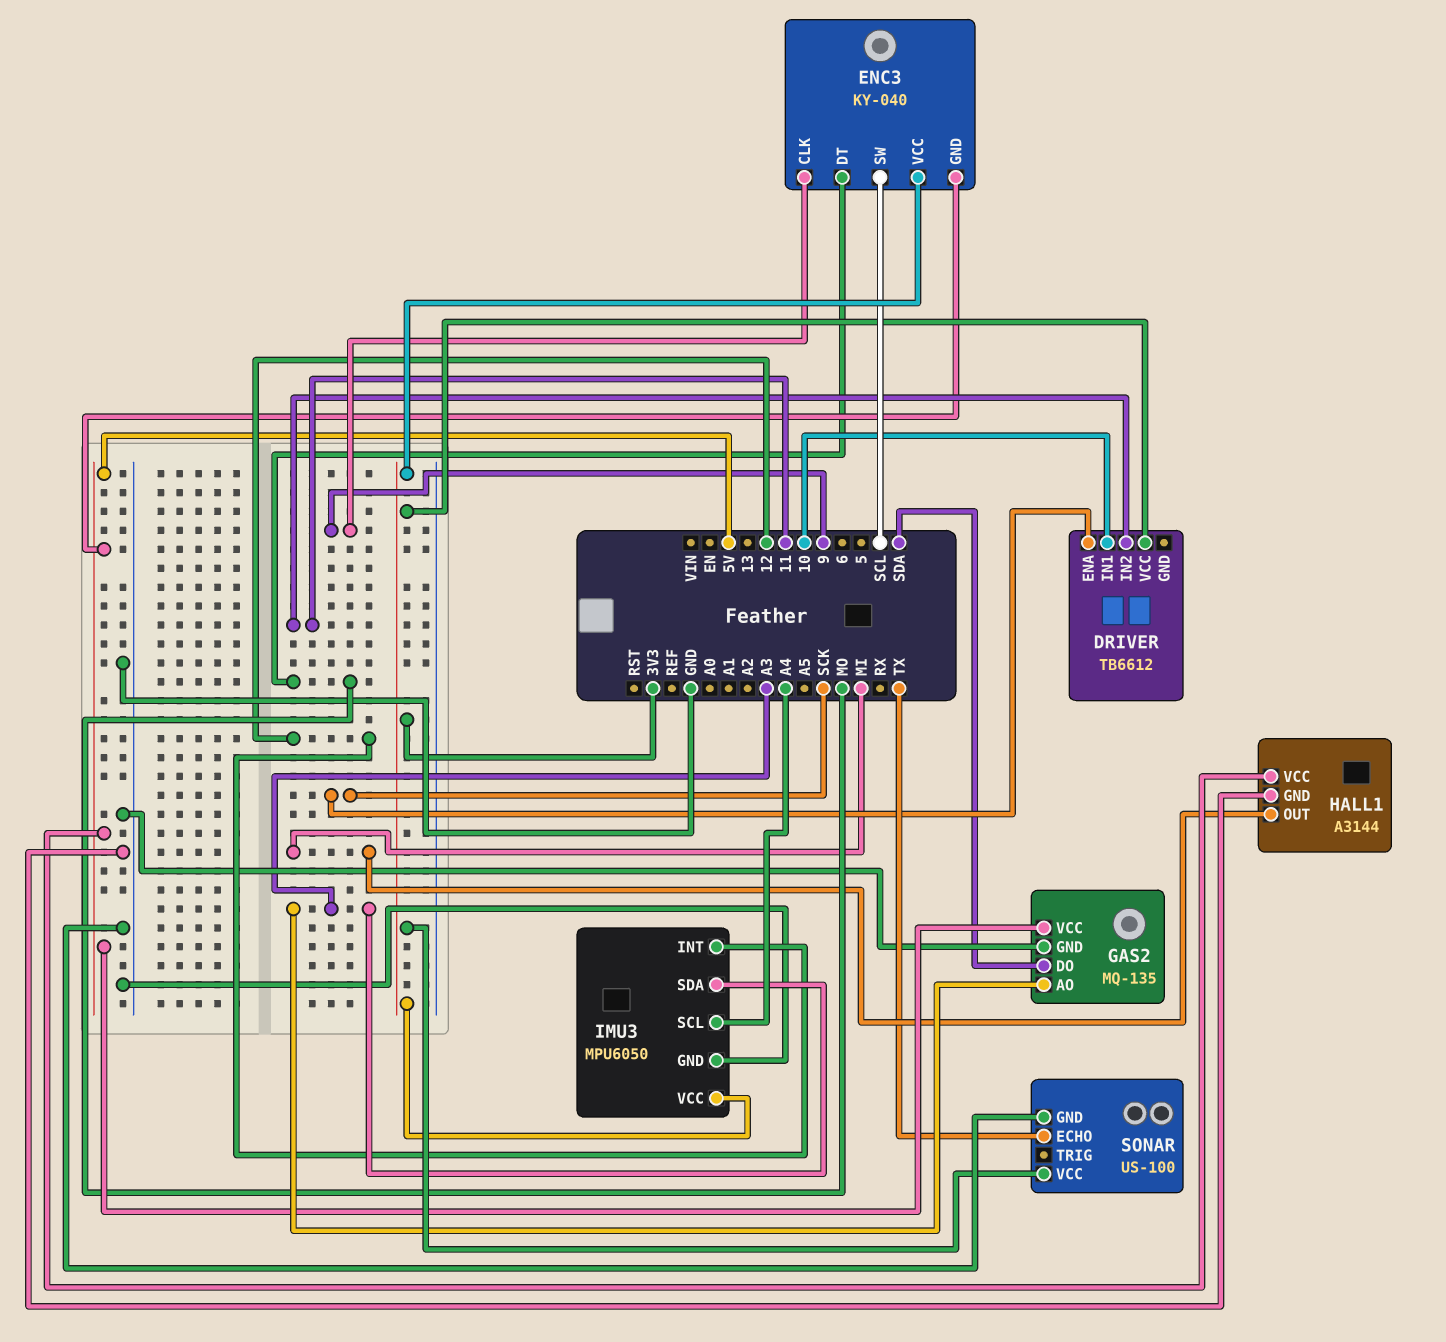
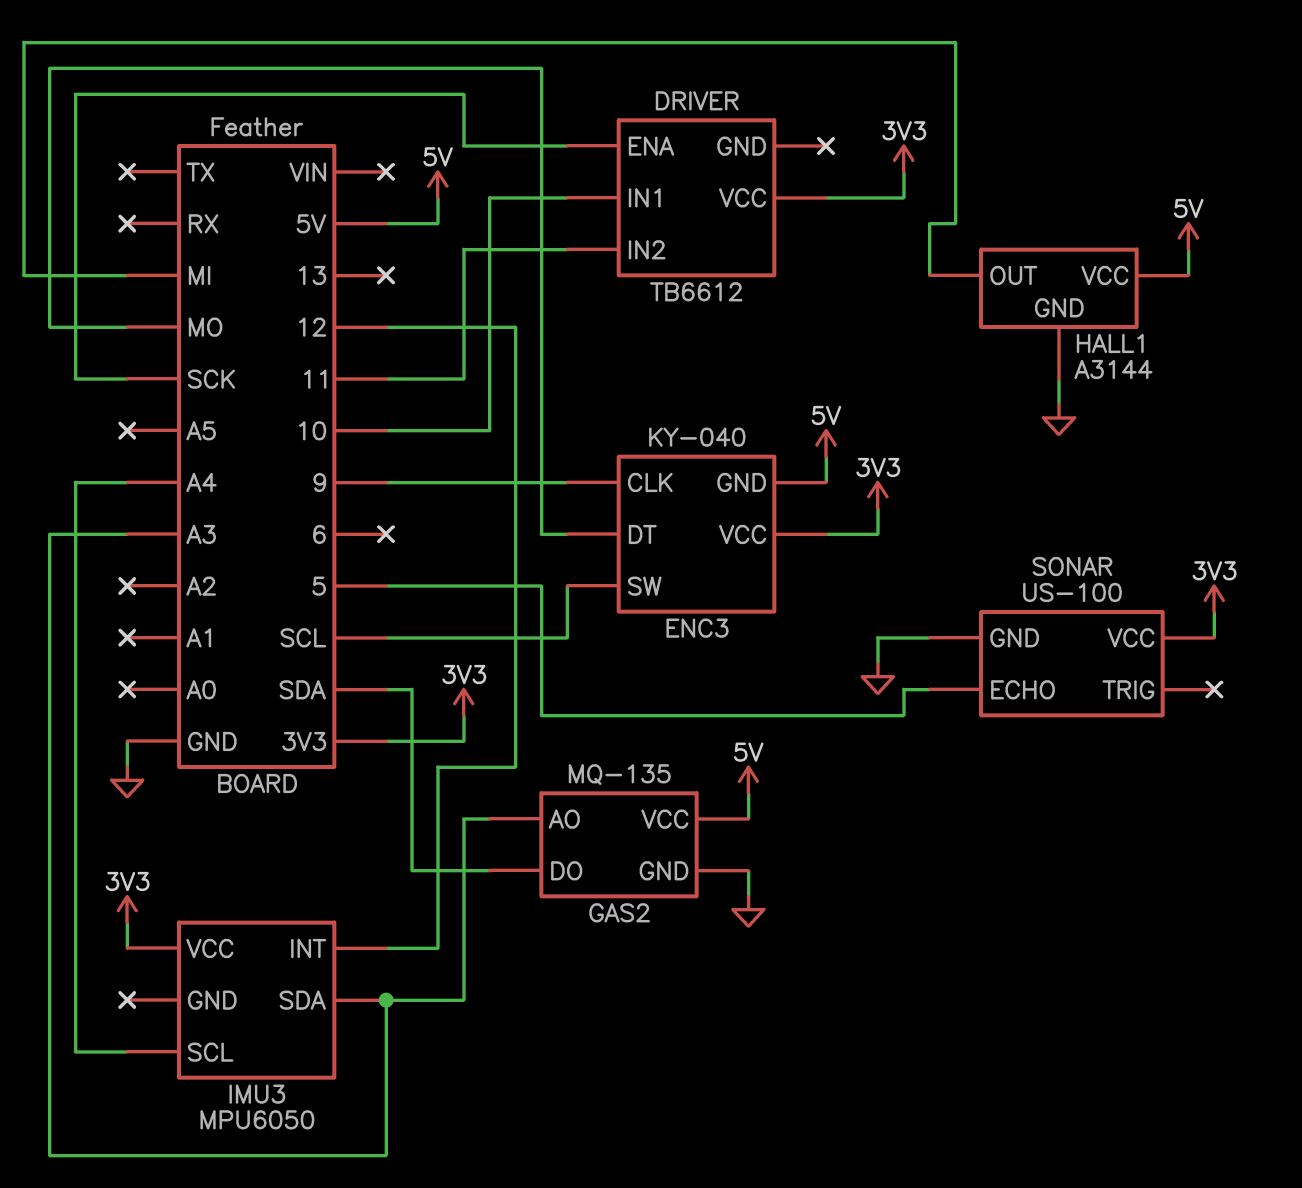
IMU3 pin GND: GND -> none
SONAR pin ECHO: TX -> 5

